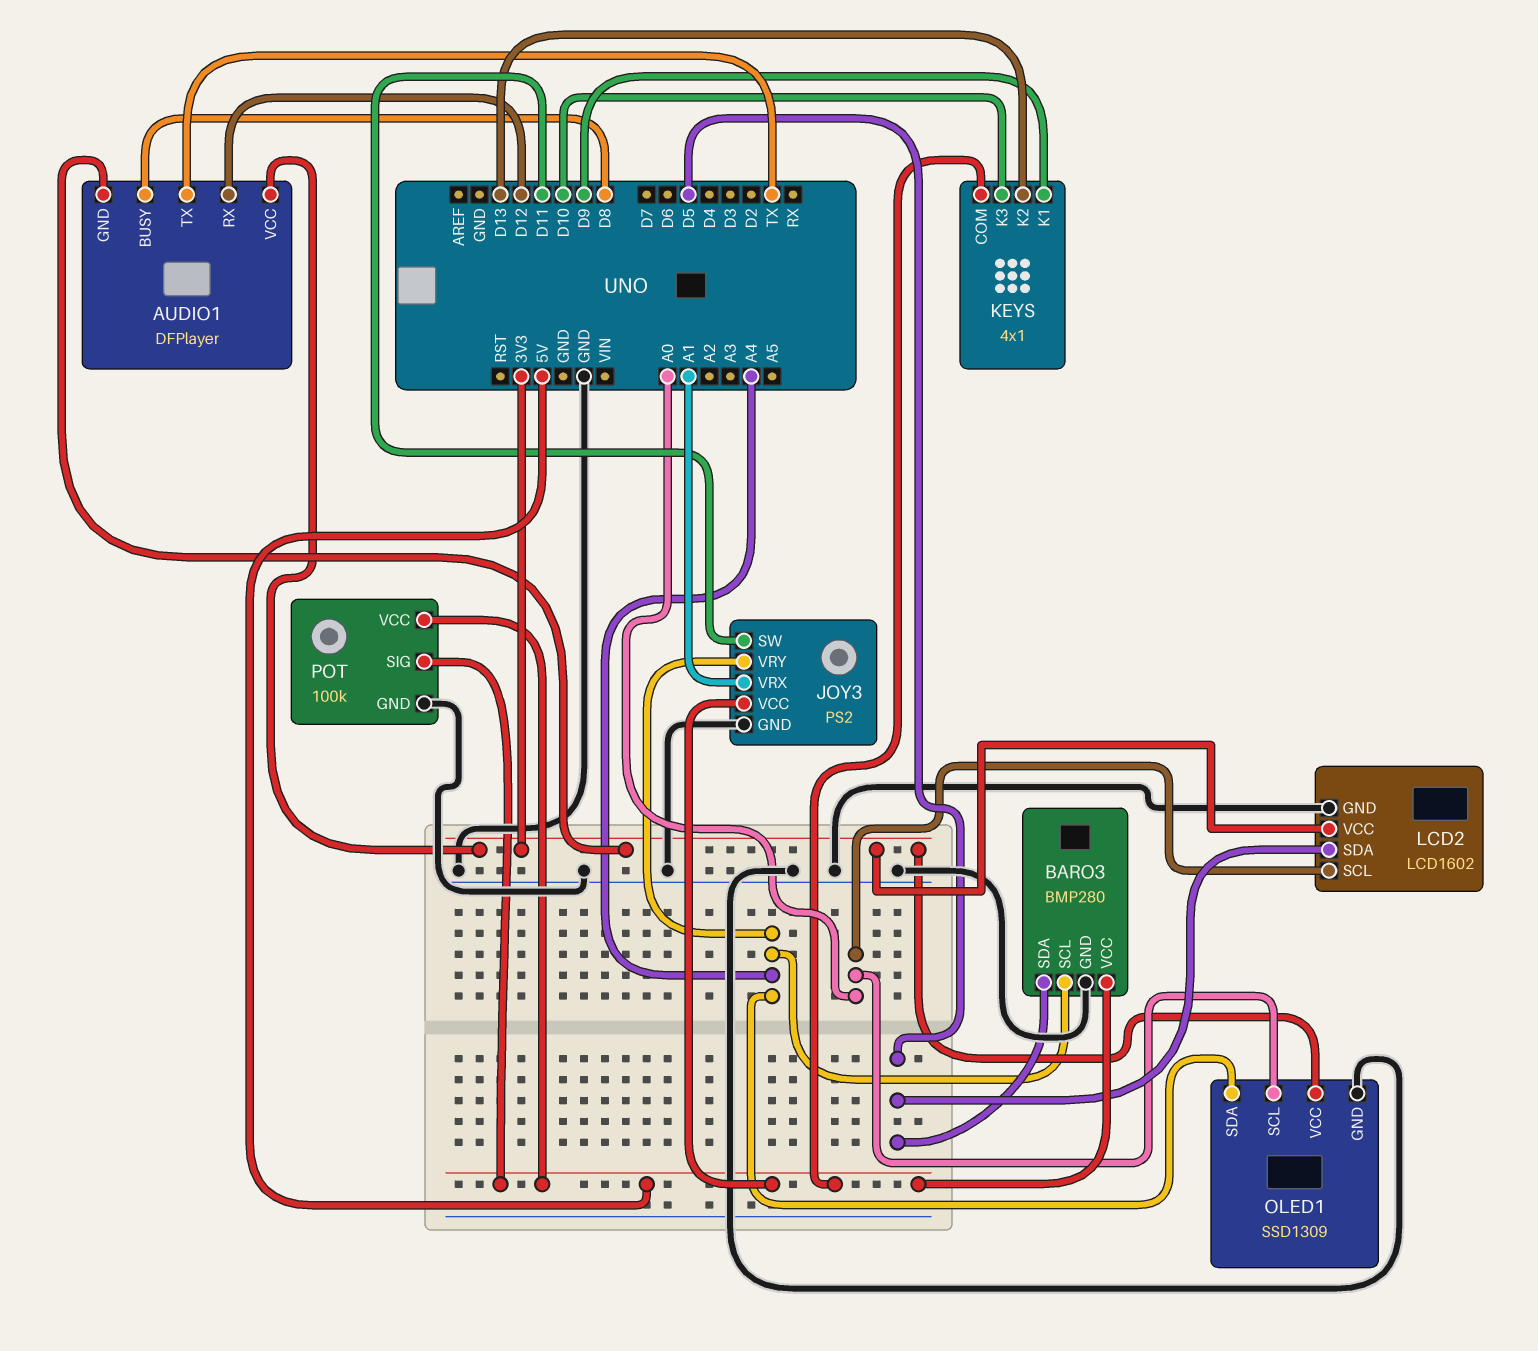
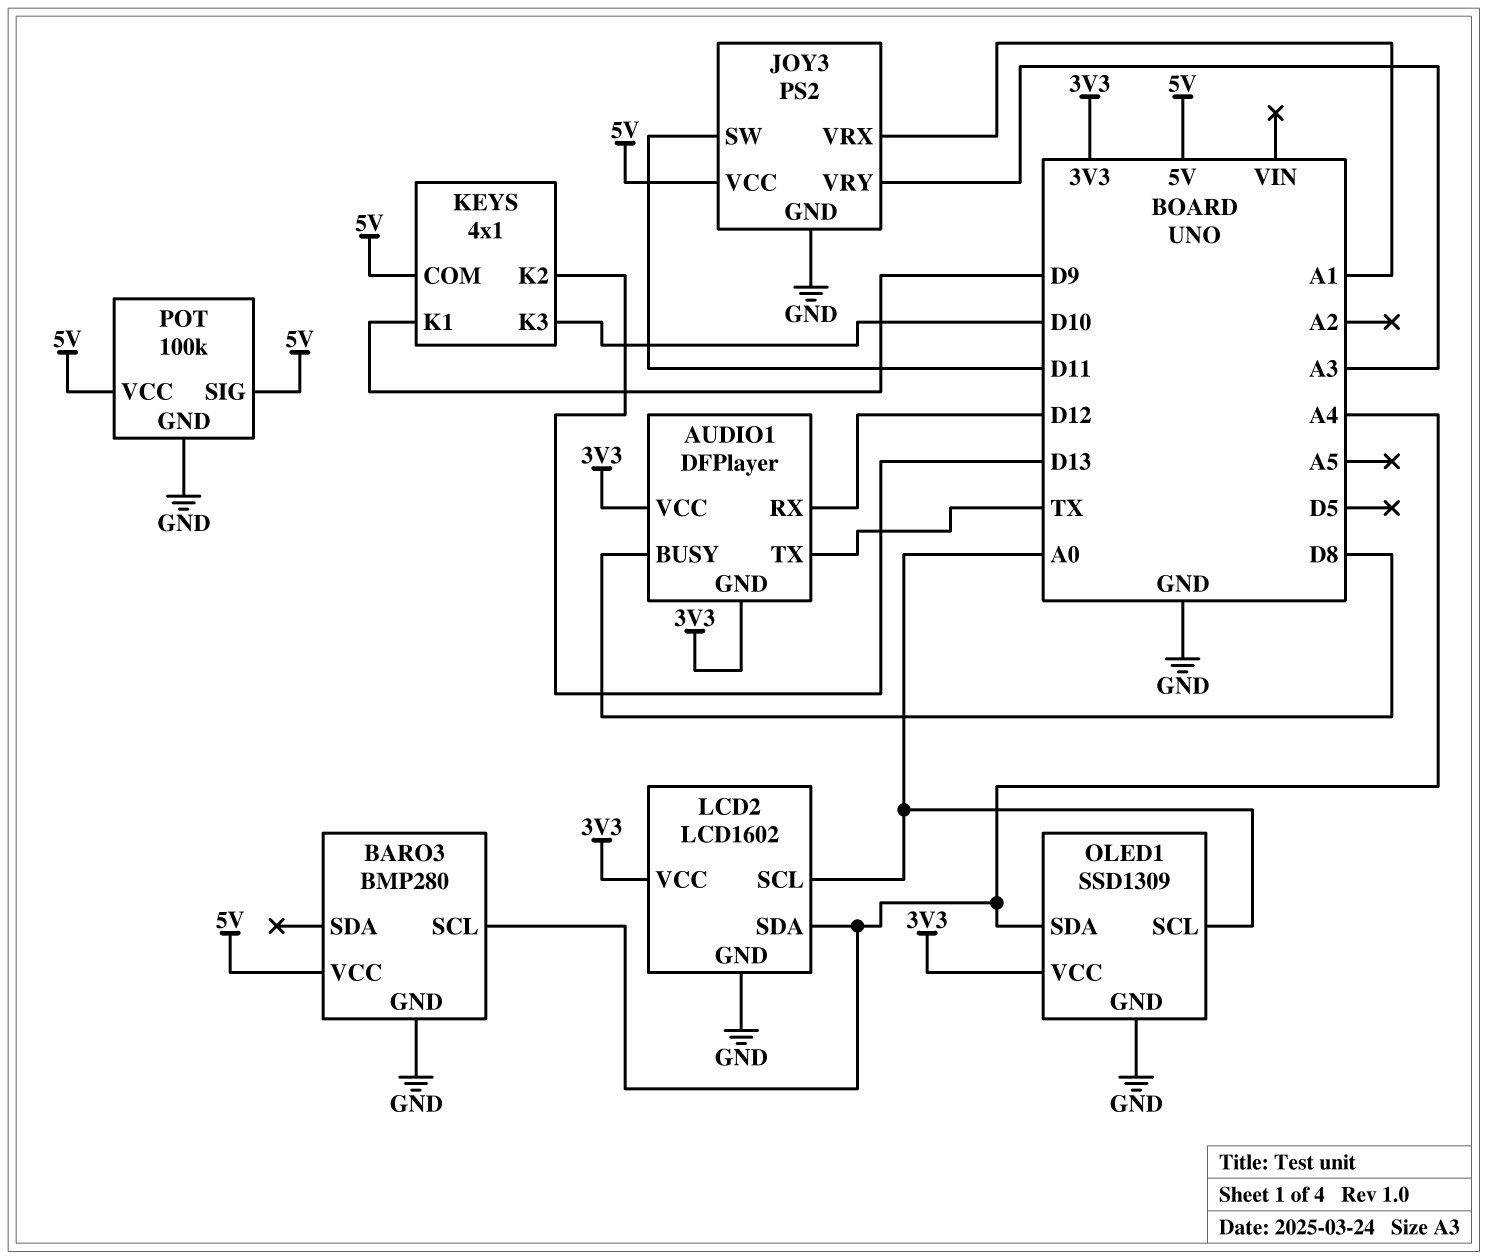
BARO3 pin SDA: D5 -> none
JOY3 pin VRY: A4 -> A3
LCD2 pin SDA: D5 -> A4

